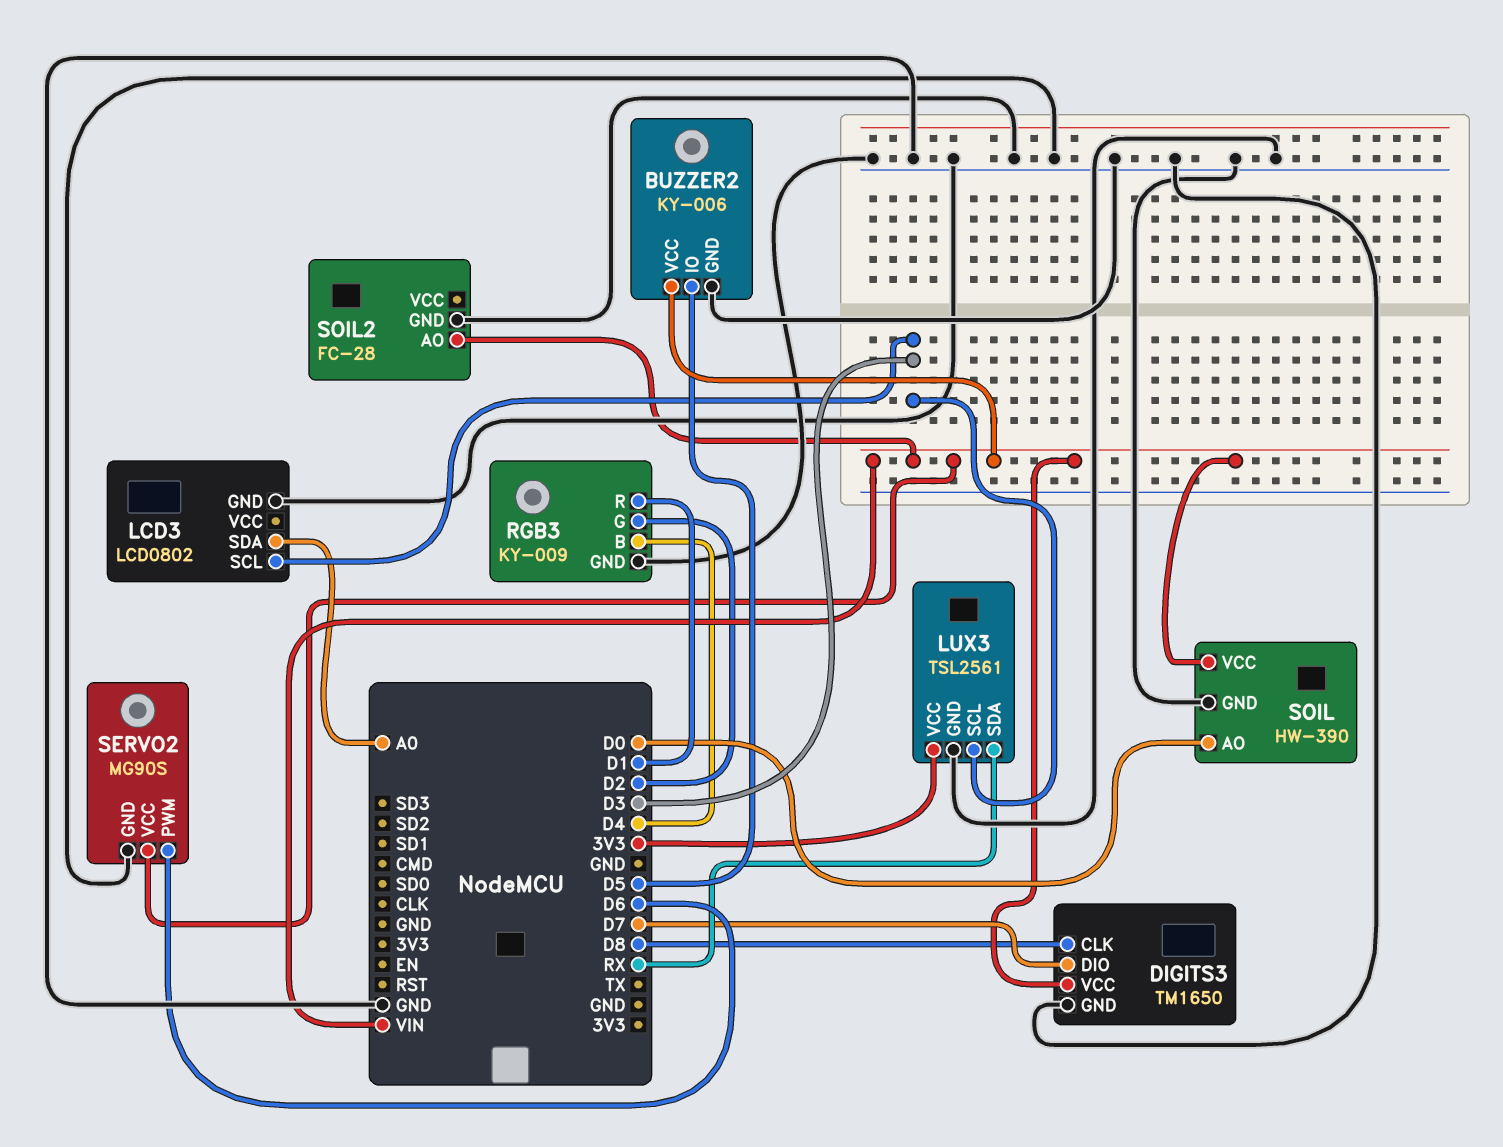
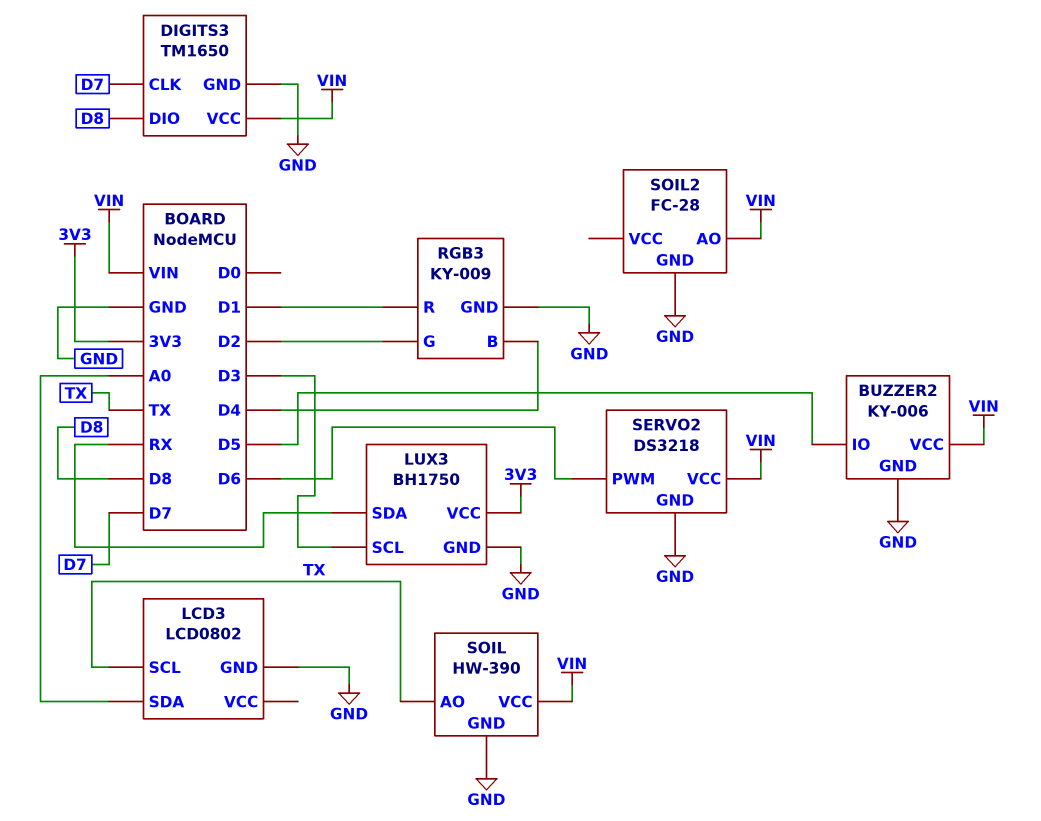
DIGITS3 pin CLK: D8 -> D7
DIGITS3 pin DIO: D7 -> D8
LCD3 pin SCL: D3 -> TX
LUX3: TSL2561 -> BH1750
SERVO2: MG90S -> DS3218
SOIL pin AO: D0 -> TX

